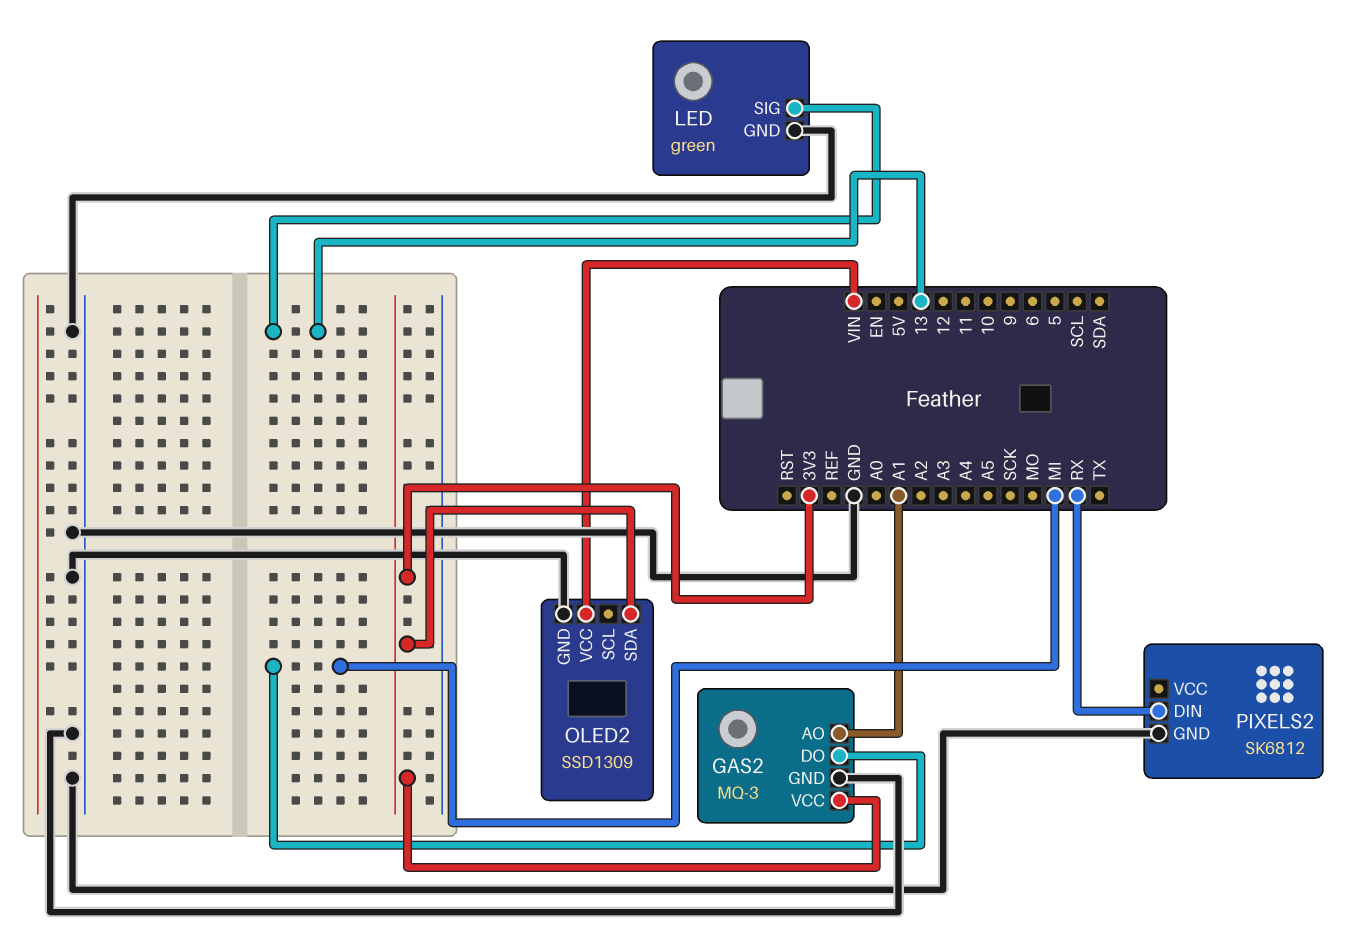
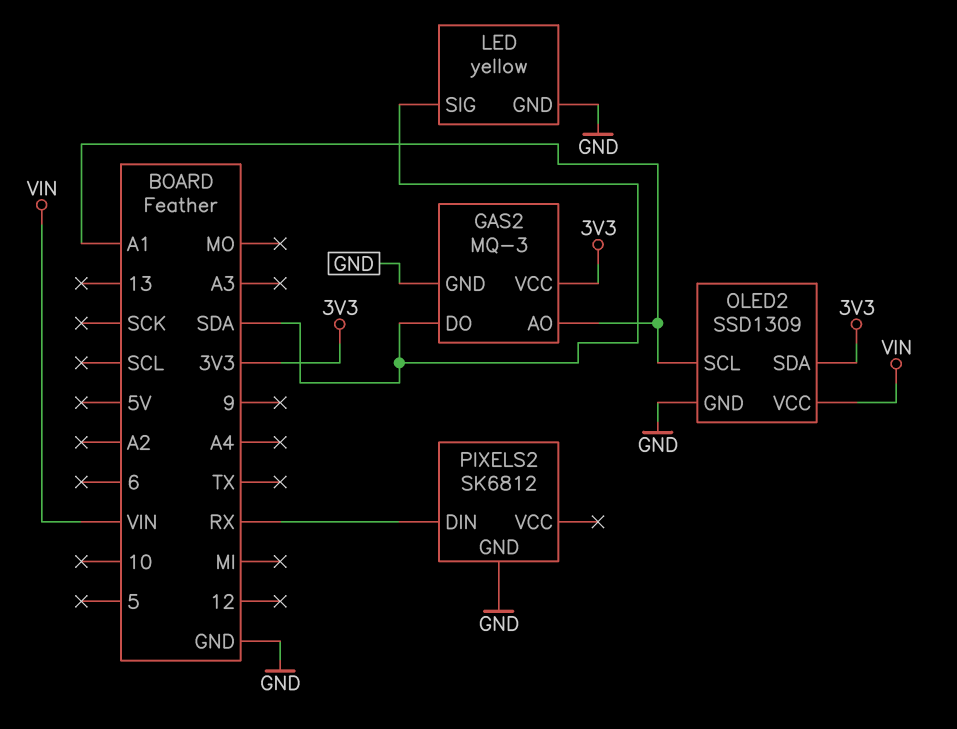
GAS2 pin DO: MI -> SDA
LED: green -> yellow
LED pin SIG: 13 -> SDA
OLED2 pin SCL: none -> A1

